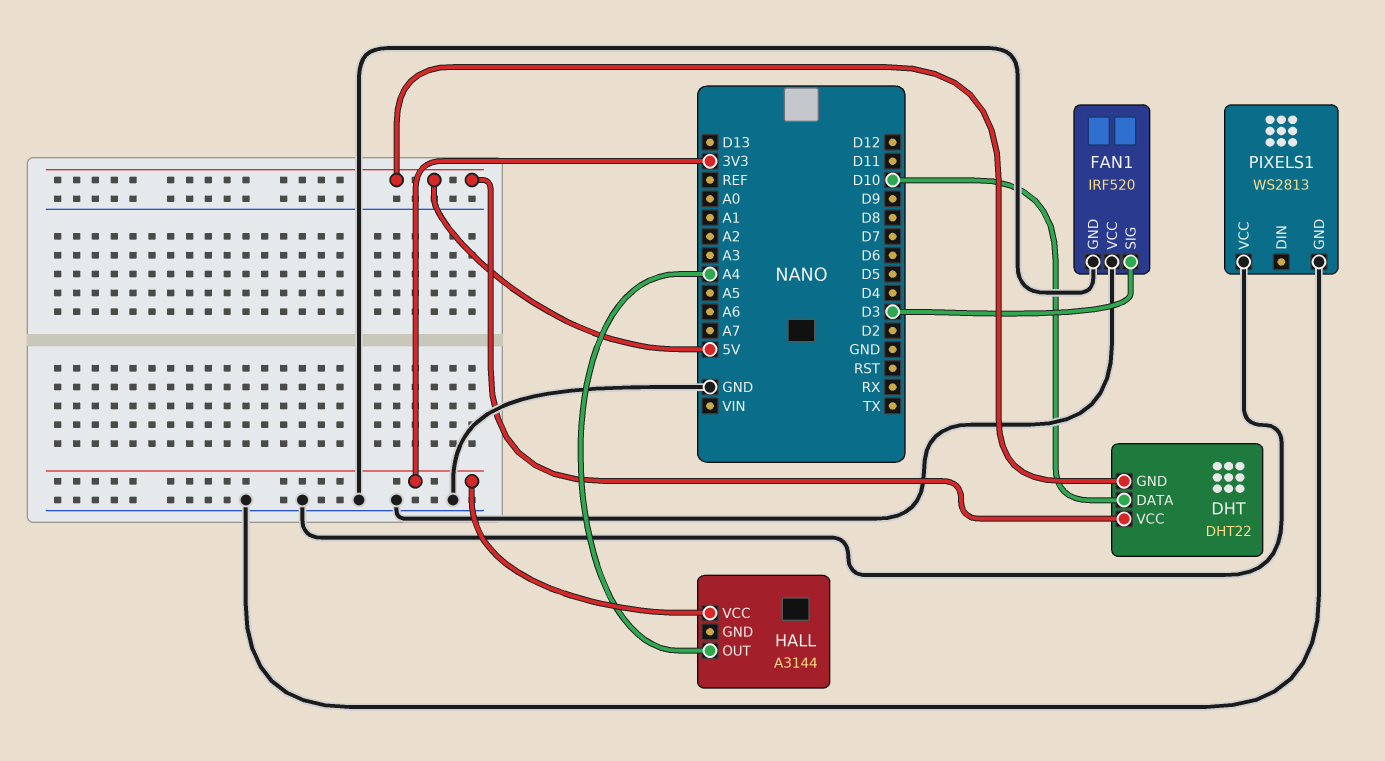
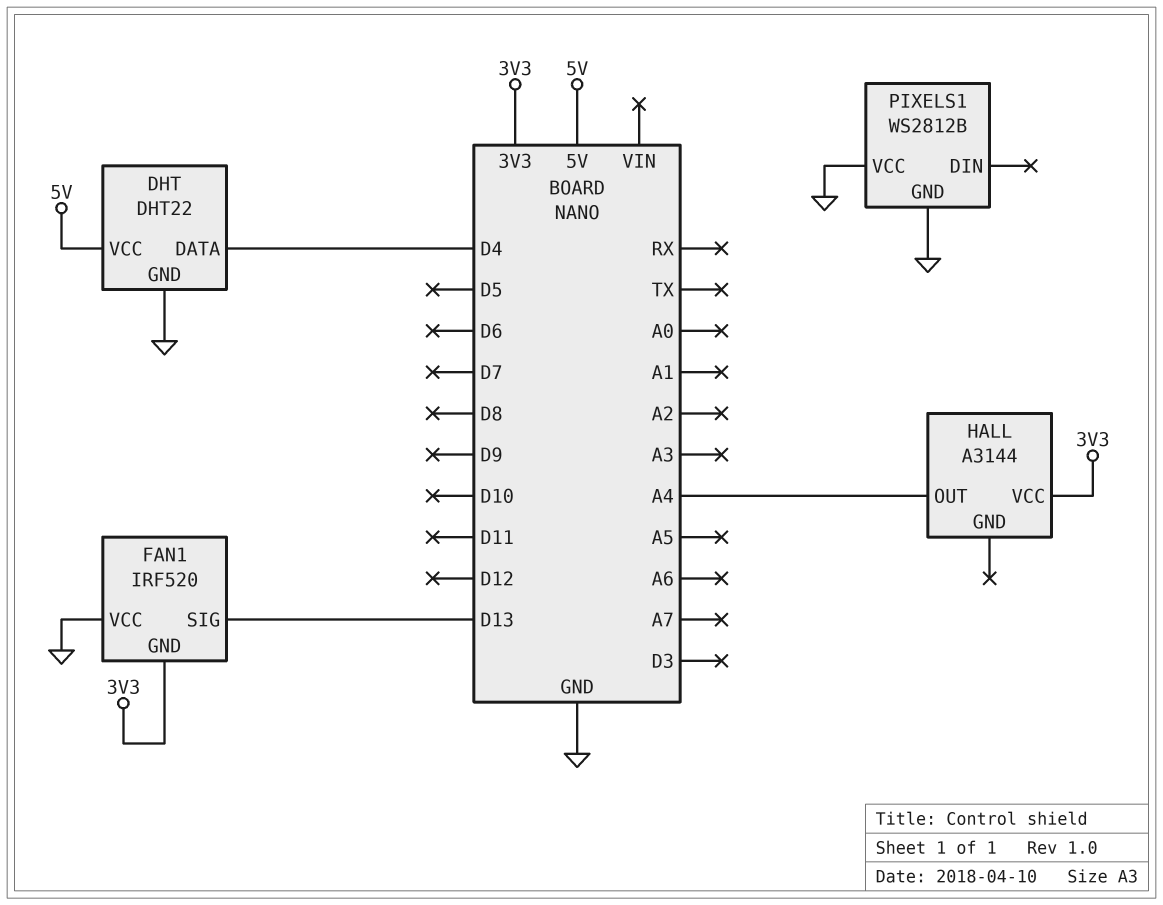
DHT pin DATA: D10 -> D4
DHT pin GND: 5V -> GND
FAN1 pin GND: GND -> 3V3
FAN1 pin SIG: D3 -> D13
PIXELS1: WS2813 -> WS2812B

